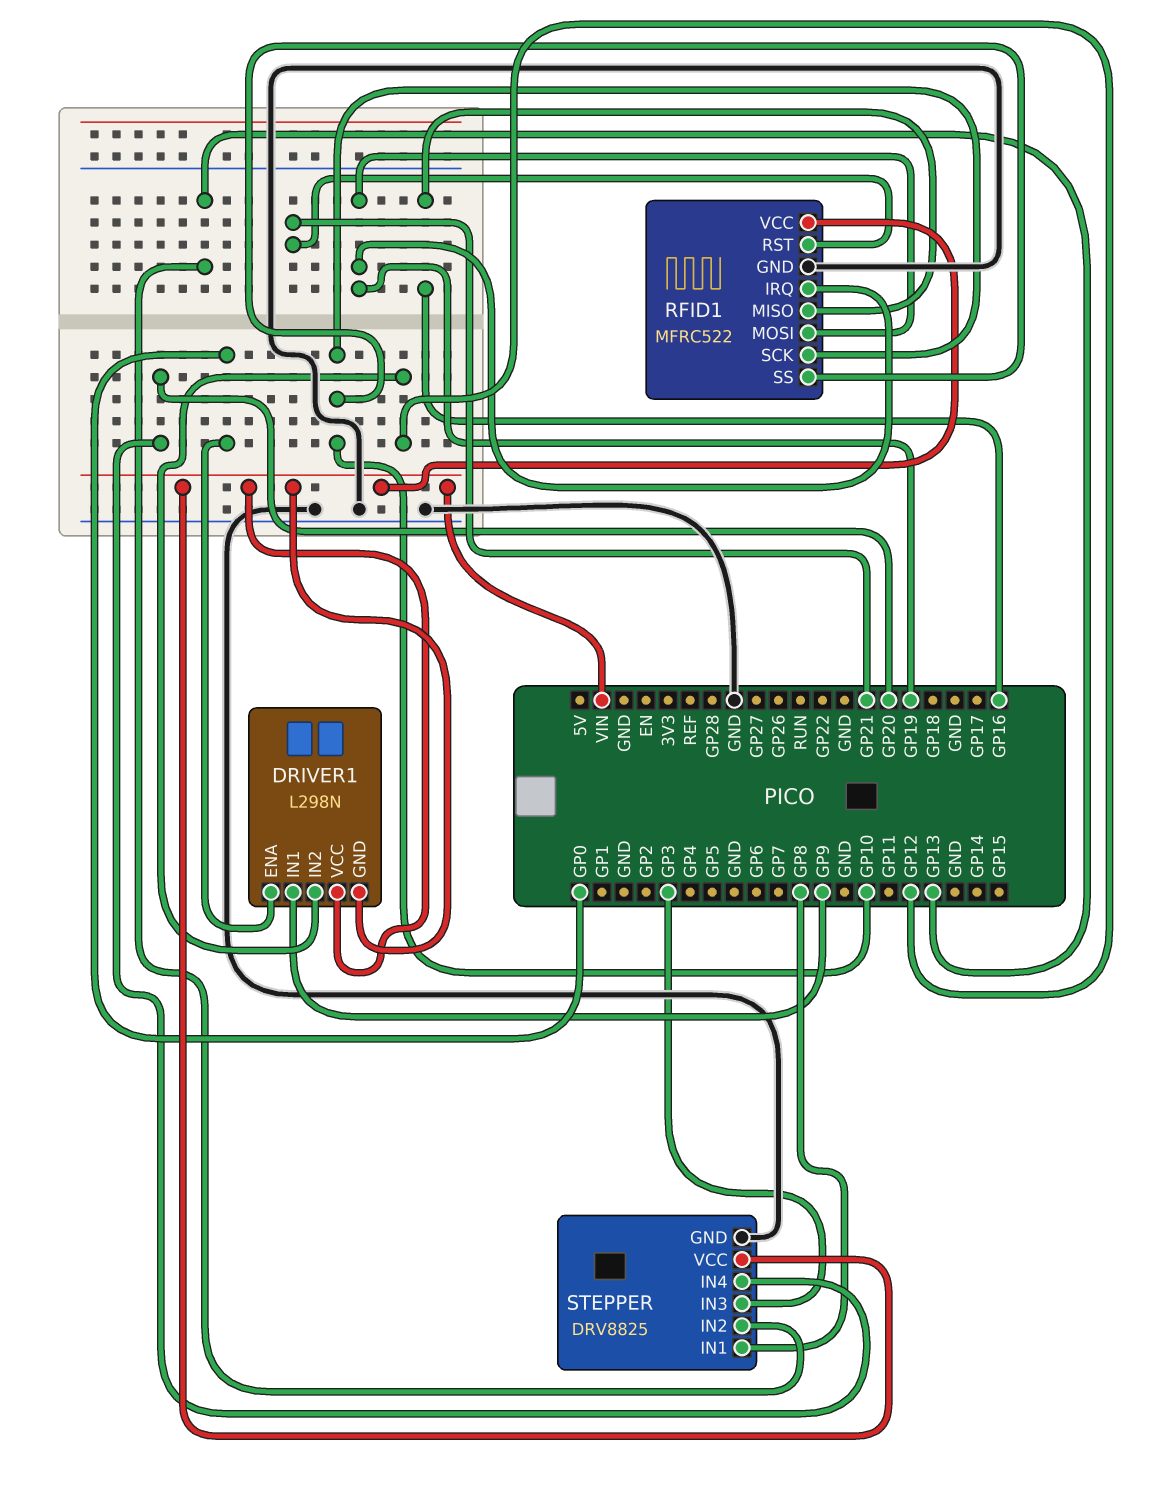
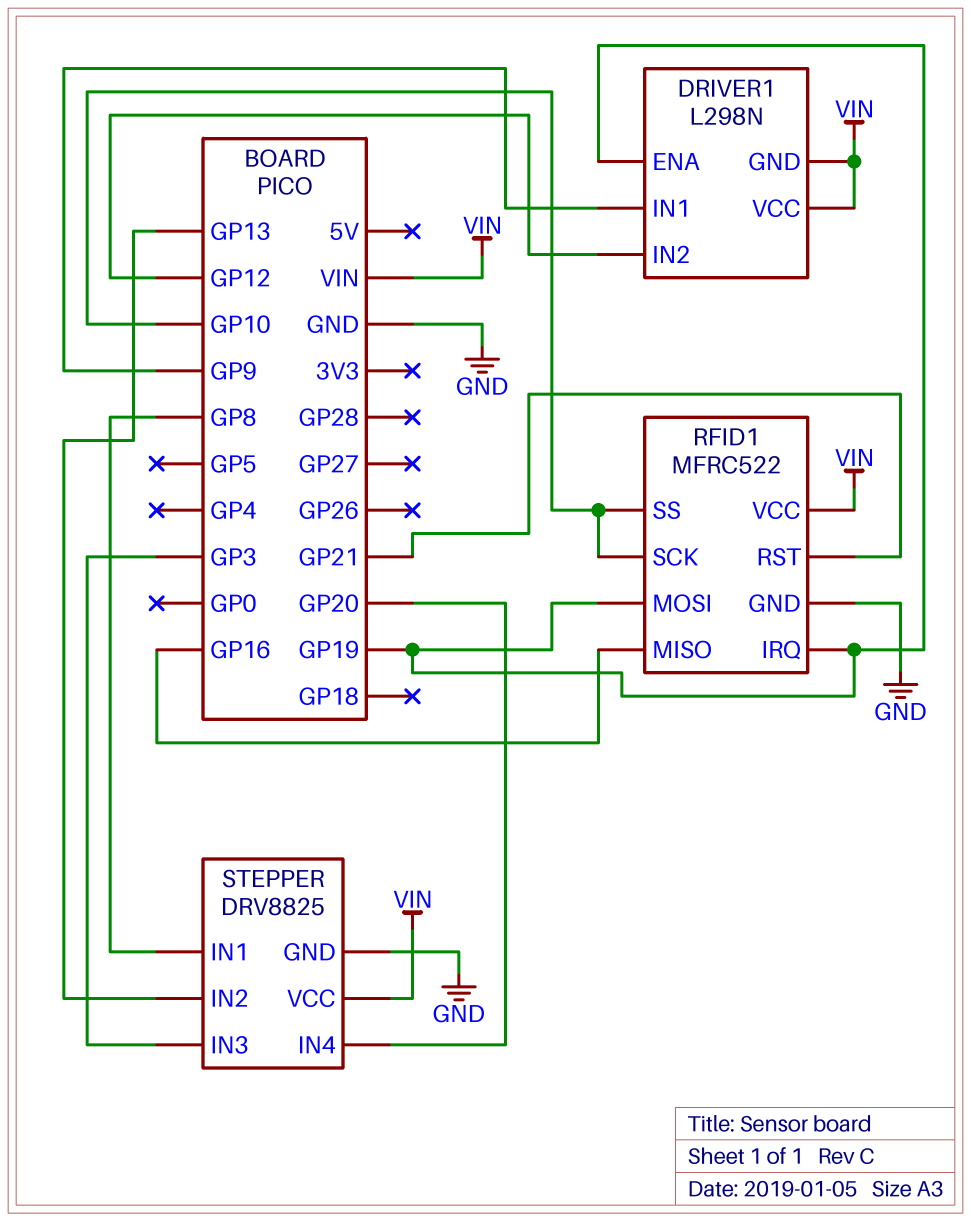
DRIVER1 pin ENA: GP0 -> GP19

